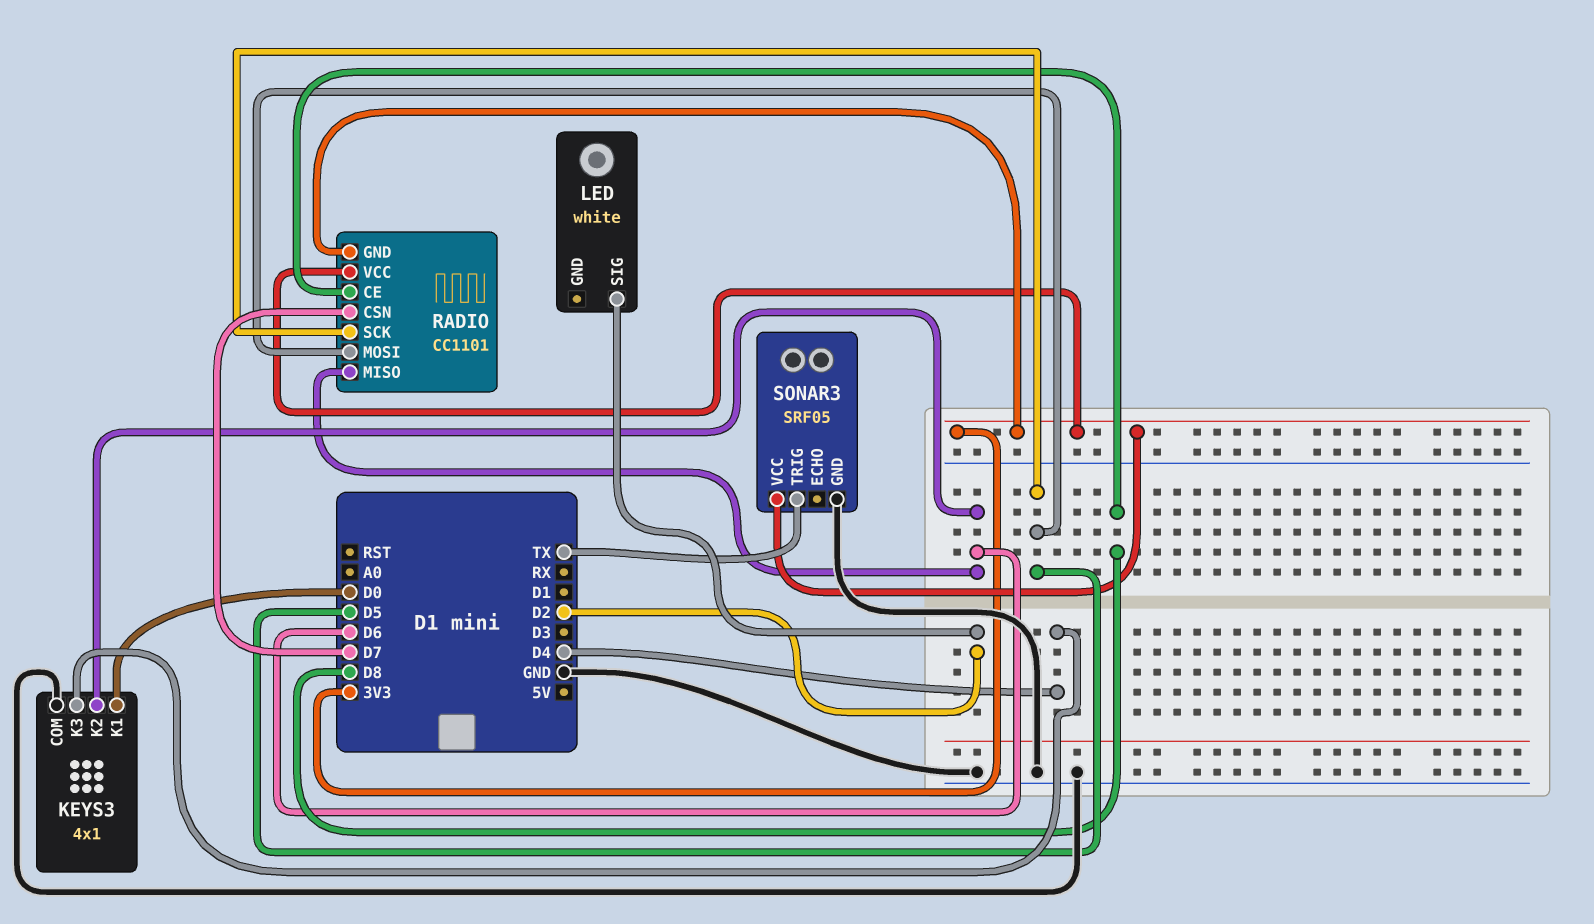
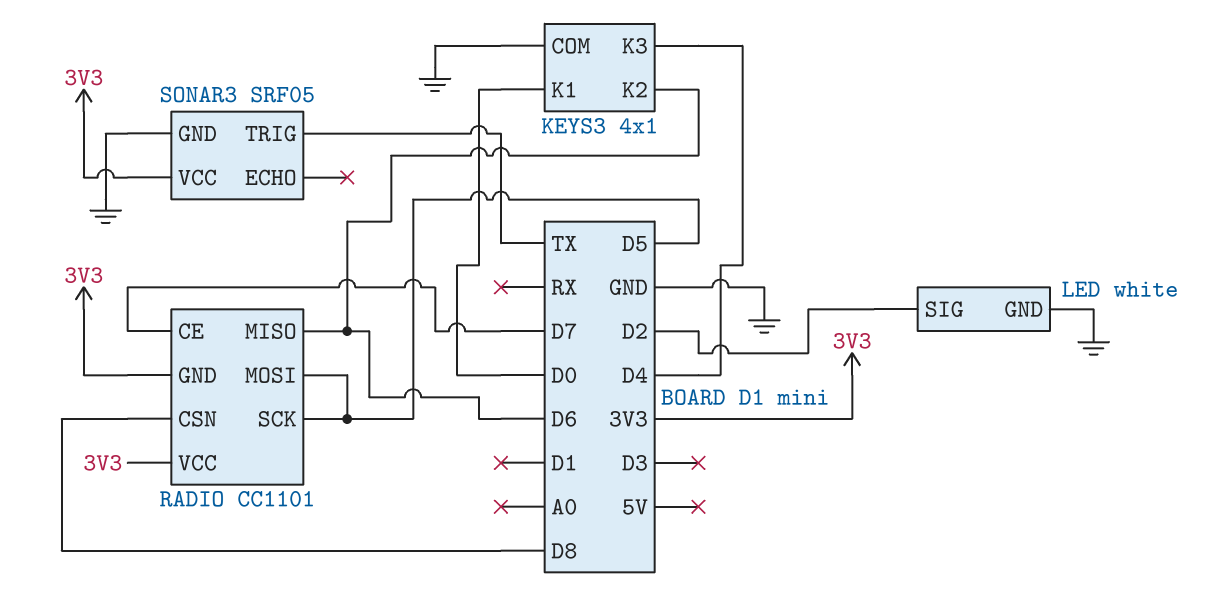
LED pin GND: none -> GND
RADIO pin CE: D8 -> D7
RADIO pin CSN: D7 -> D8

